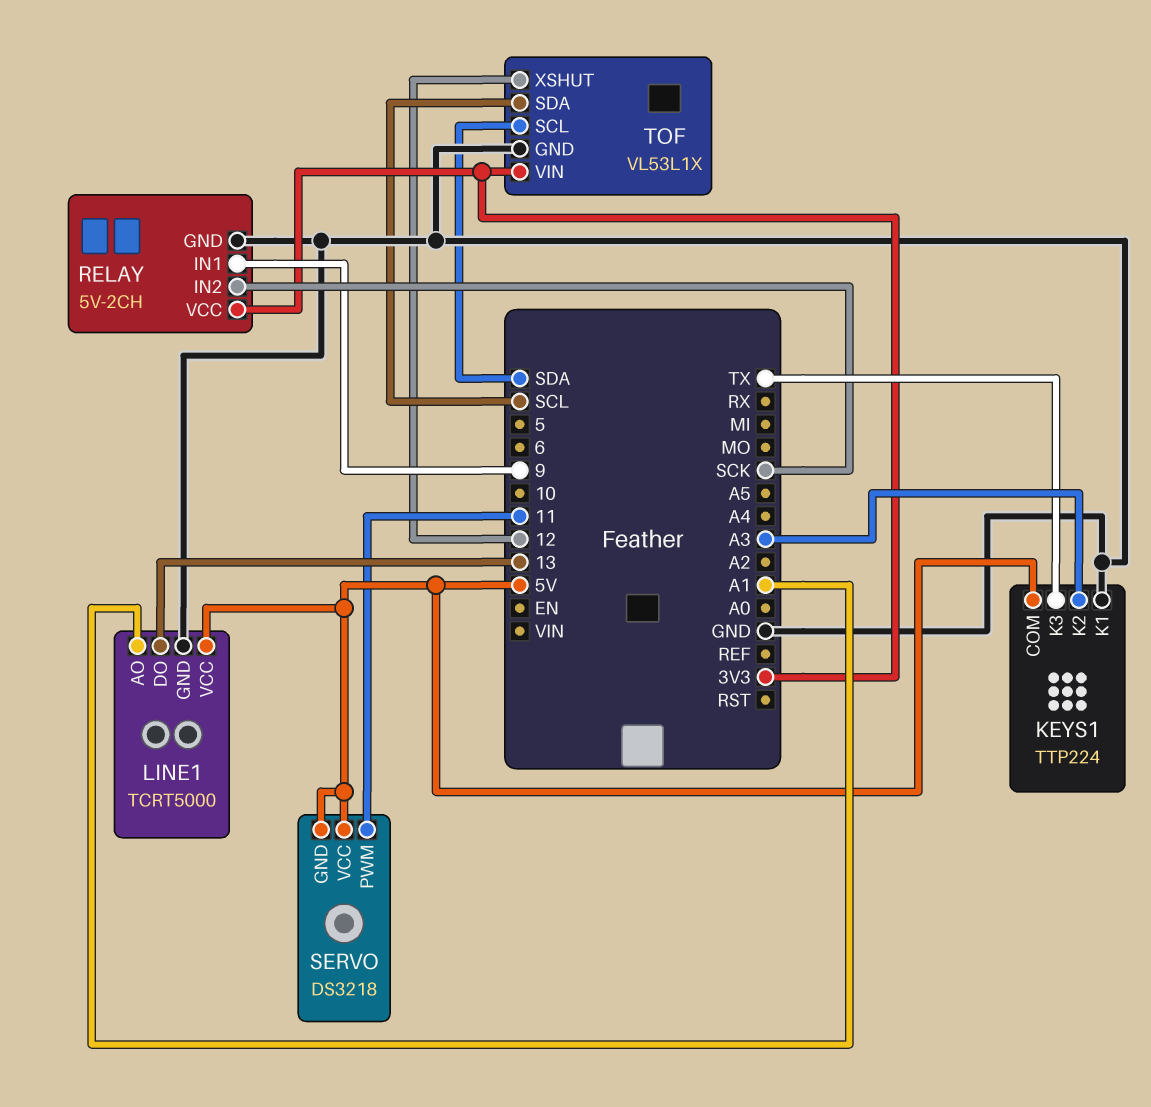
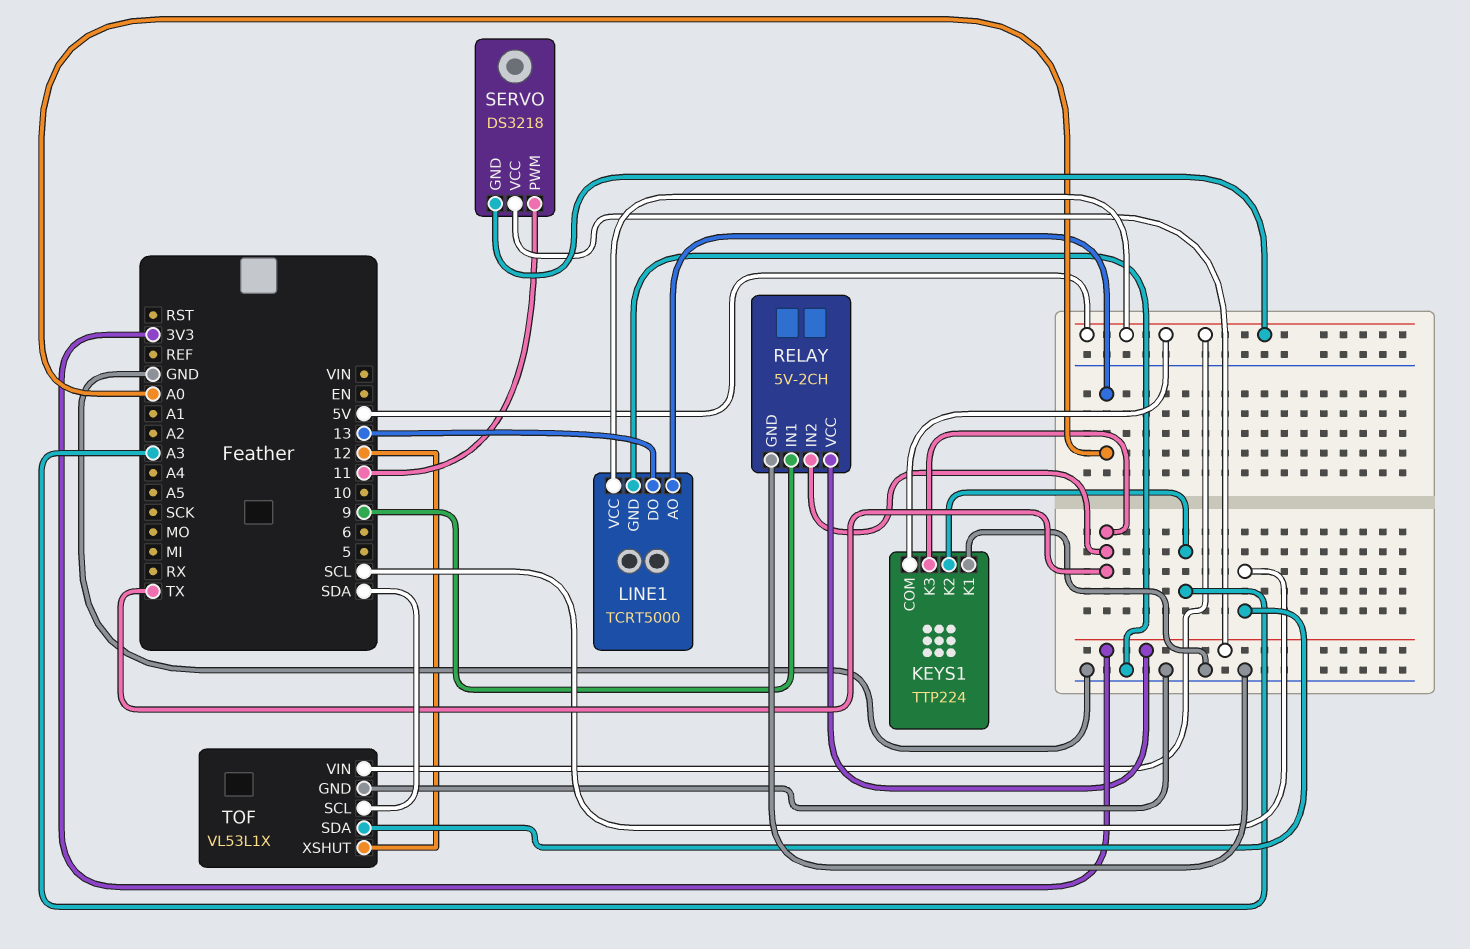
LINE1 pin AO: A1 -> A0
RELAY pin IN2: SCK -> TX
SERVO pin VCC: 5V -> 3V3
TOF pin VIN: 3V3 -> 5V

